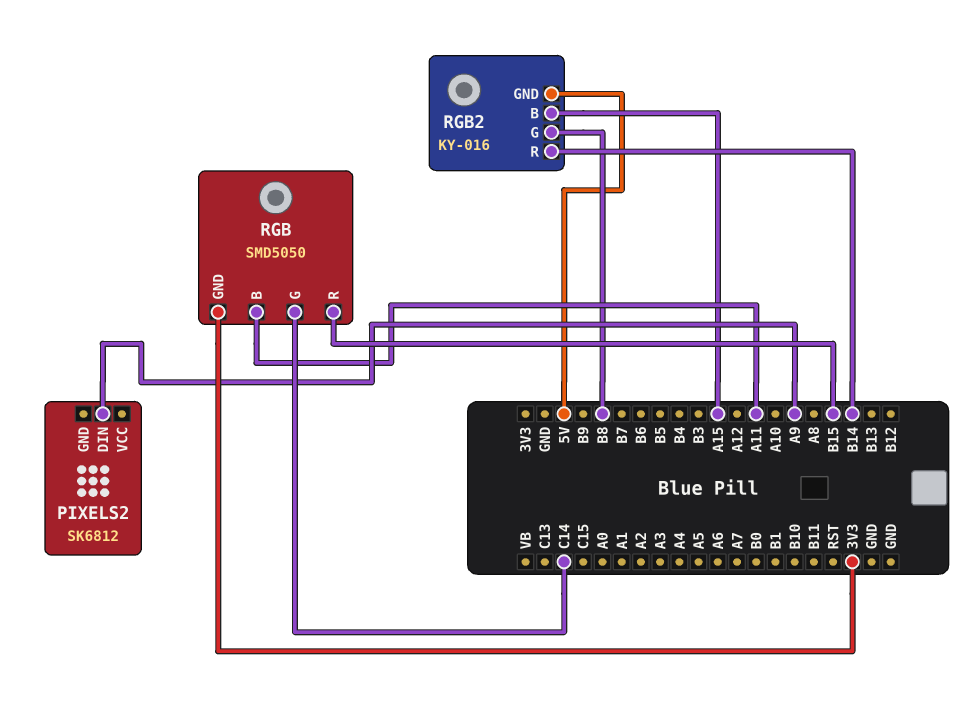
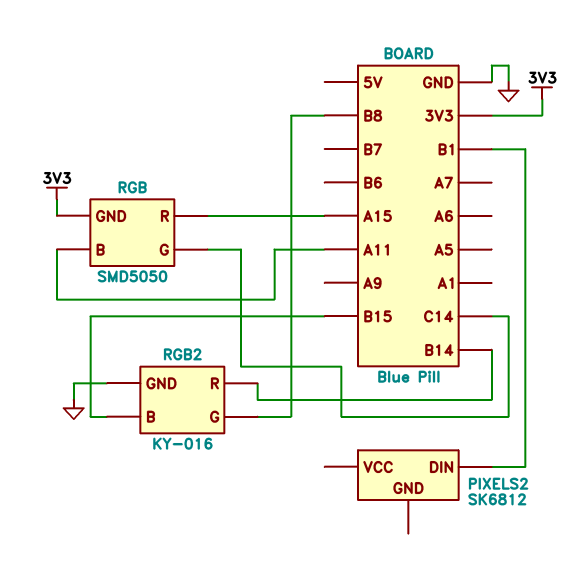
PIXELS2 pin DIN: A9 -> B1
RGB pin R: B15 -> A15
RGB2 pin B: A15 -> B15
RGB2 pin GND: 5V -> GND

